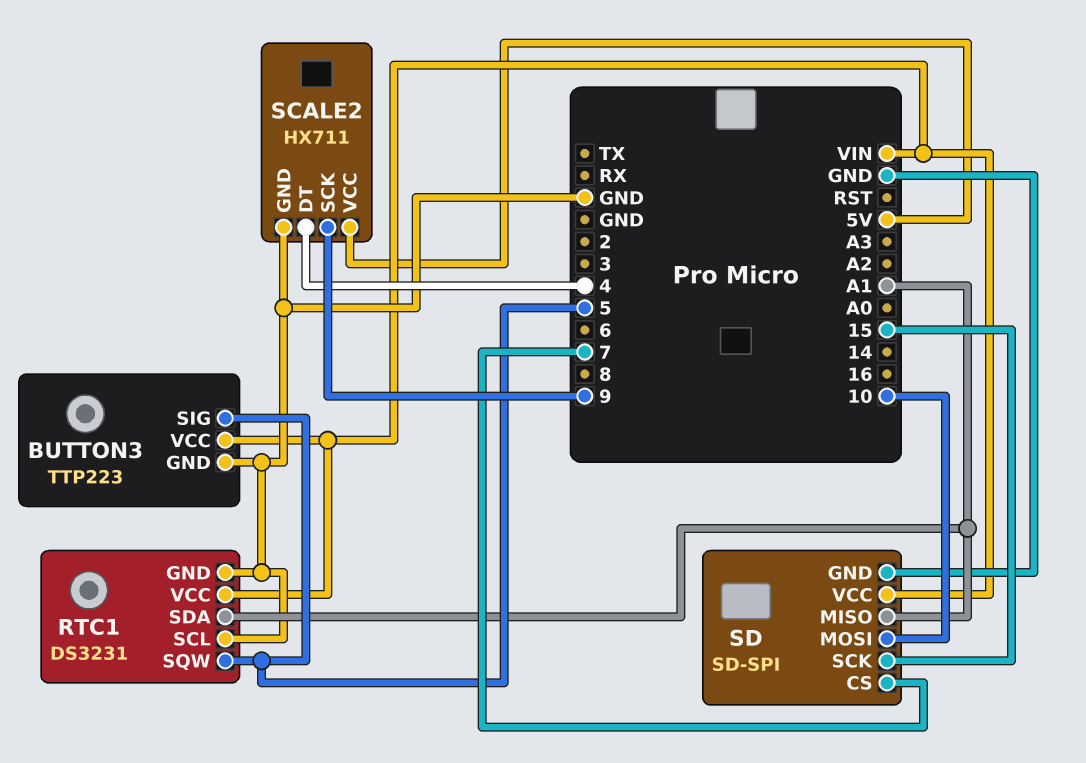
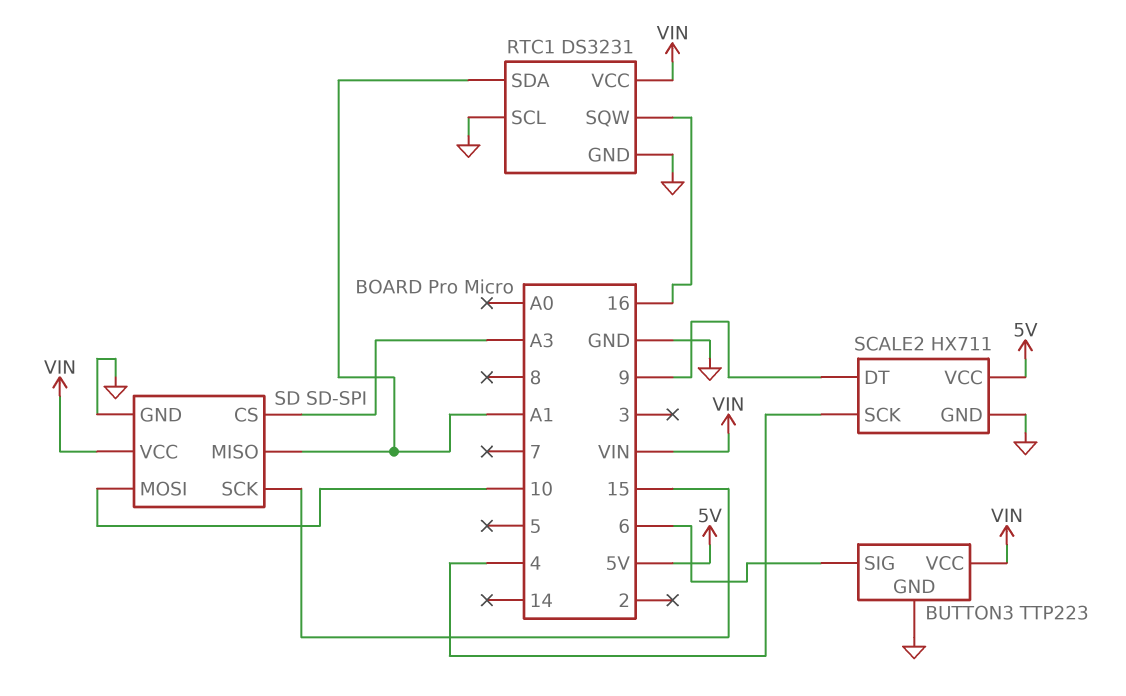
BUTTON3 pin SIG: 5 -> 6
RTC1 pin SQW: 5 -> 16
SCALE2 pin DT: 4 -> 9
SCALE2 pin SCK: 9 -> 4
SD pin CS: 7 -> A3

